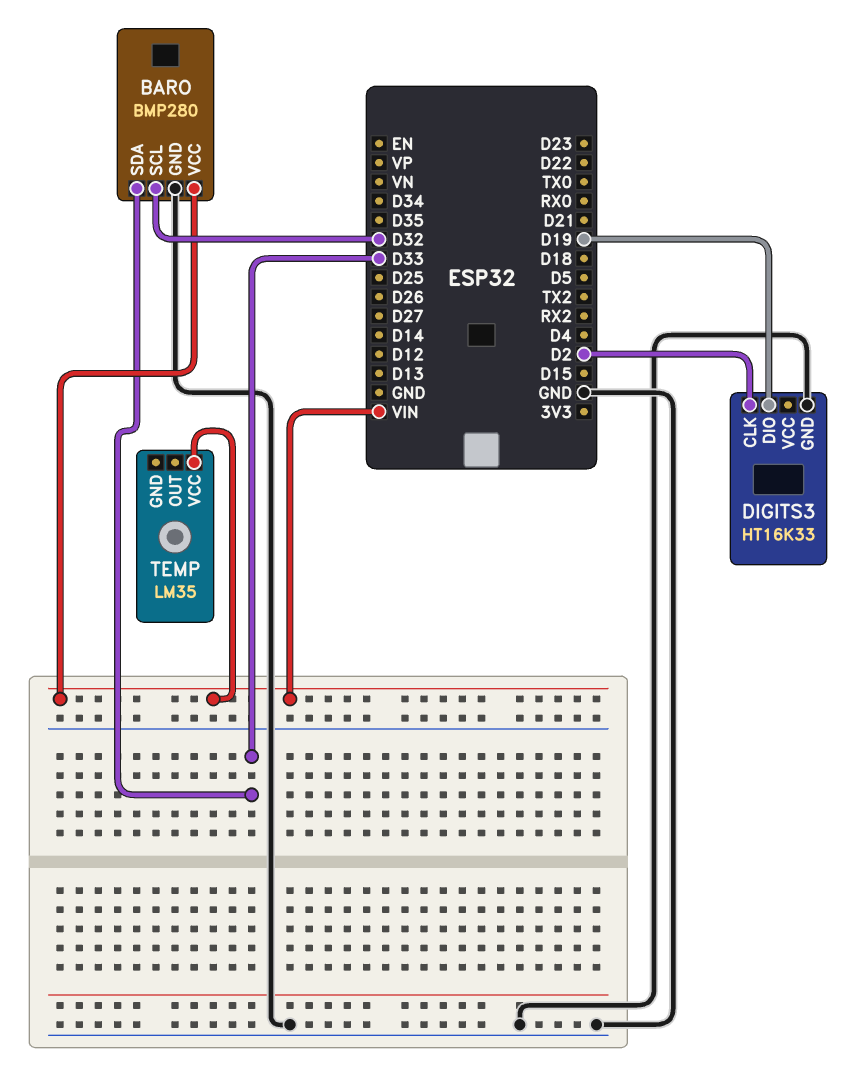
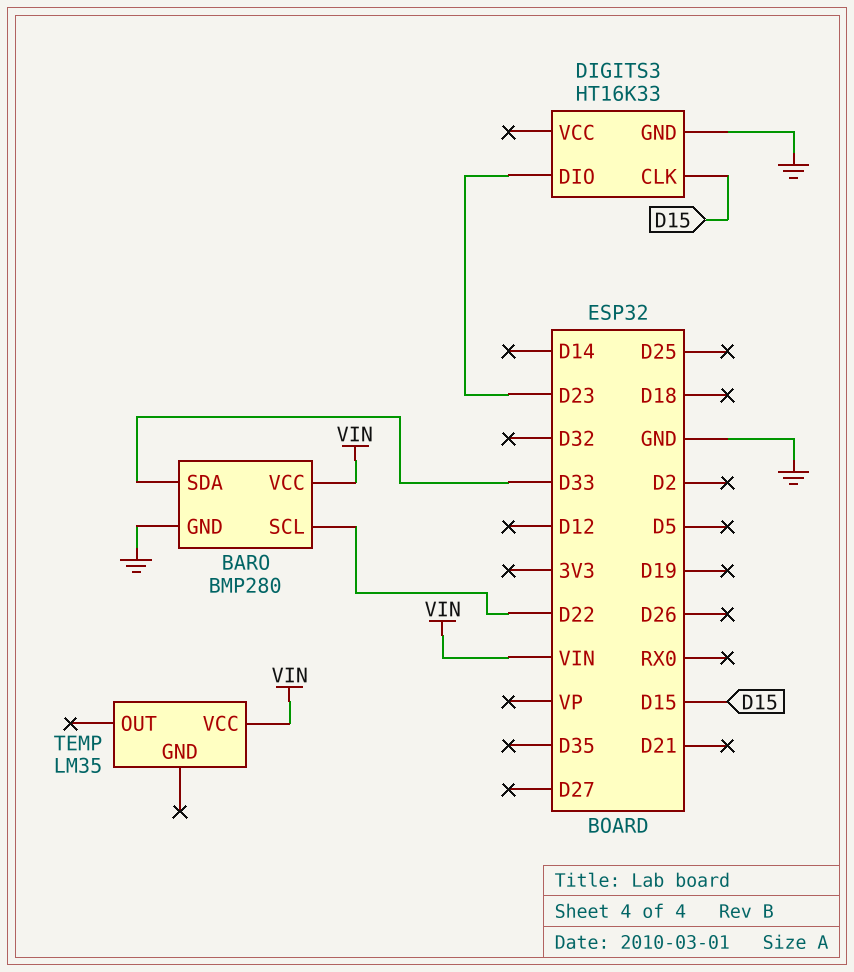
BARO pin SCL: D32 -> D22
DIGITS3 pin CLK: D2 -> D15
DIGITS3 pin DIO: D19 -> D23

